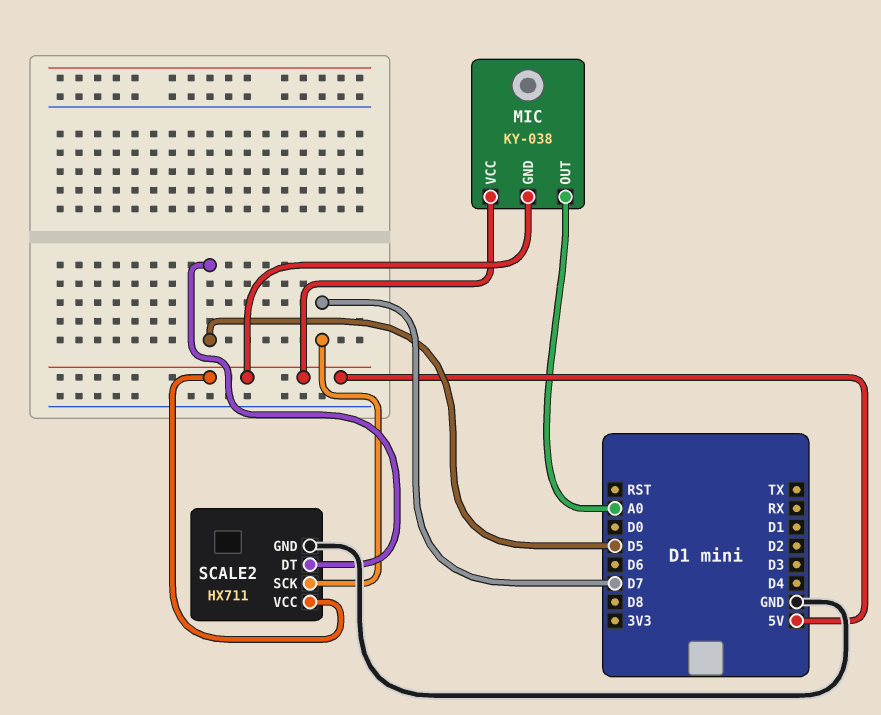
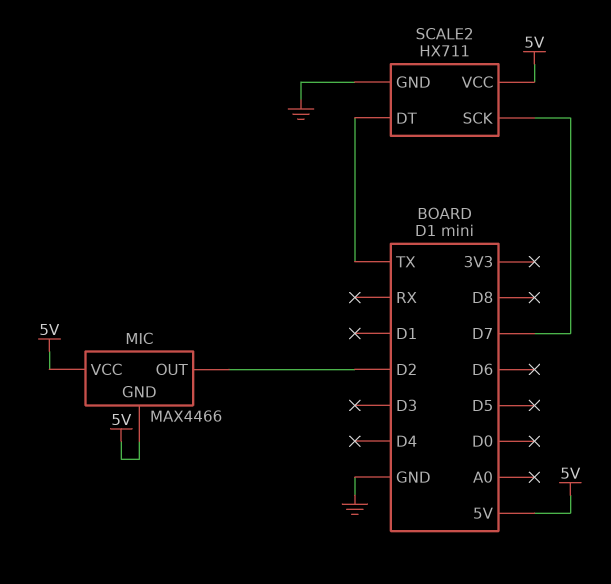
MIC: KY-038 -> MAX4466
MIC pin OUT: A0 -> D2
SCALE2 pin DT: D5 -> TX

